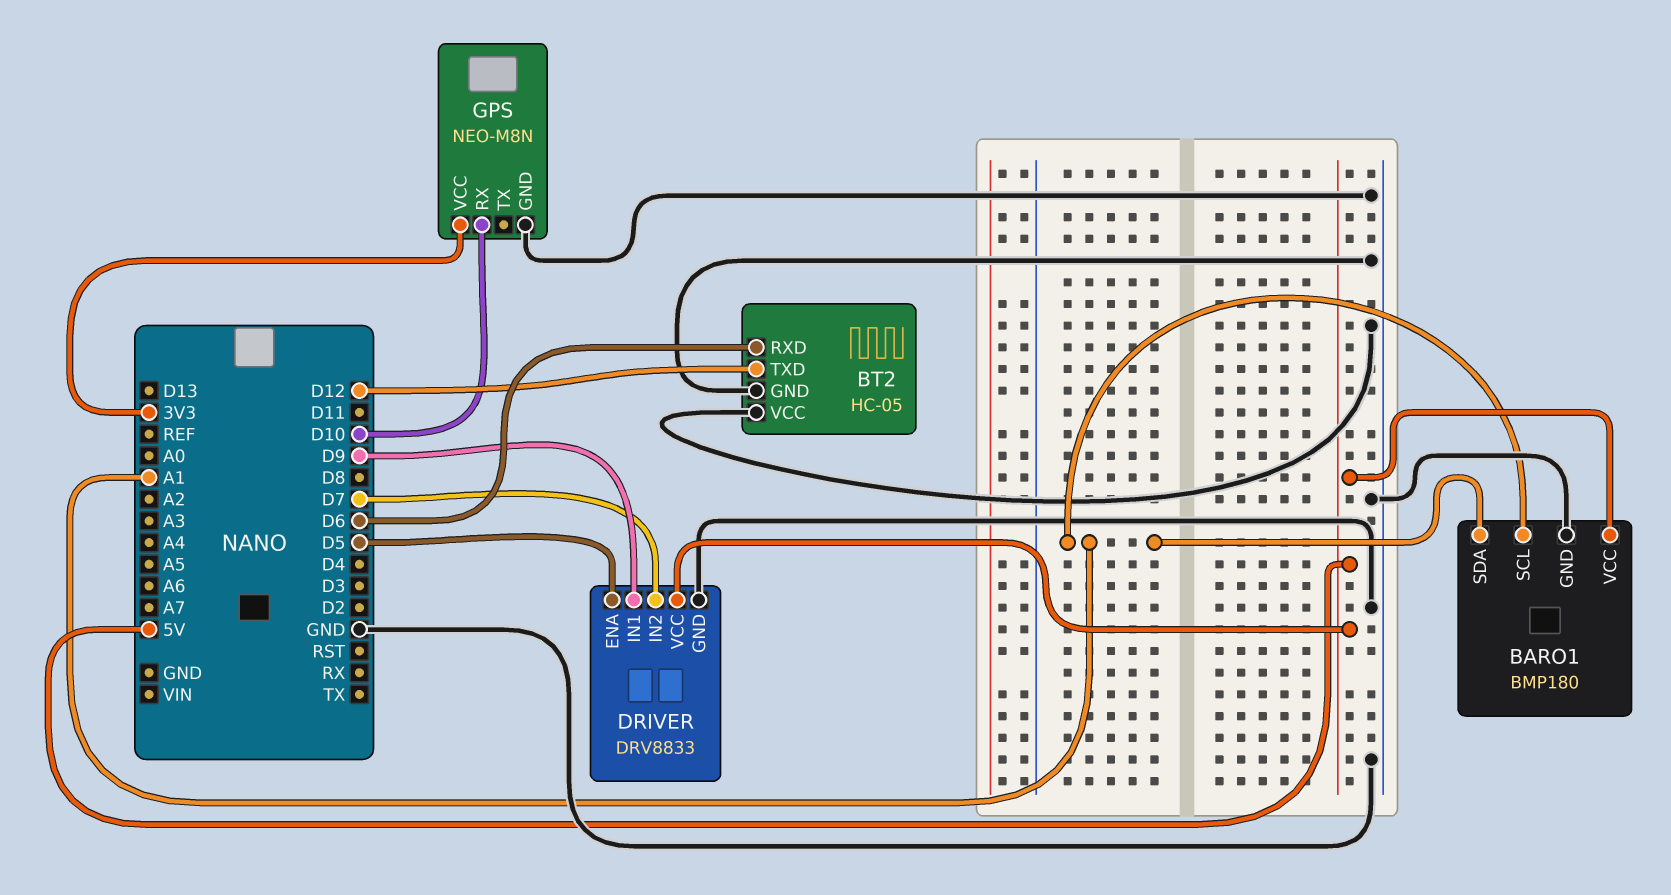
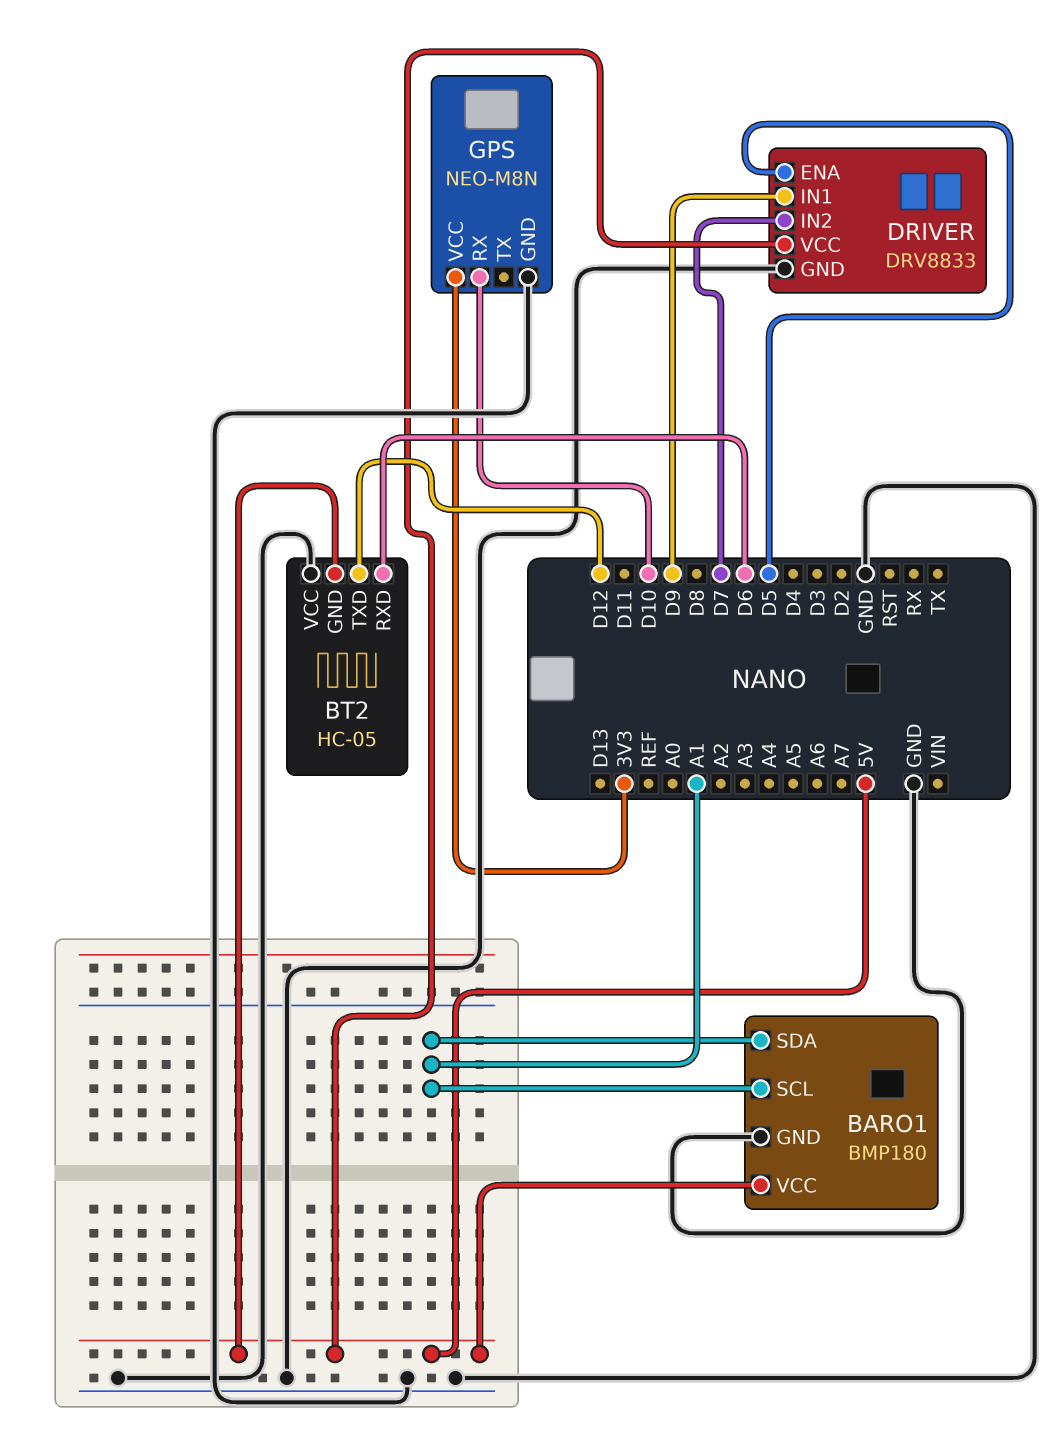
BT2 pin GND: GND -> 5V

